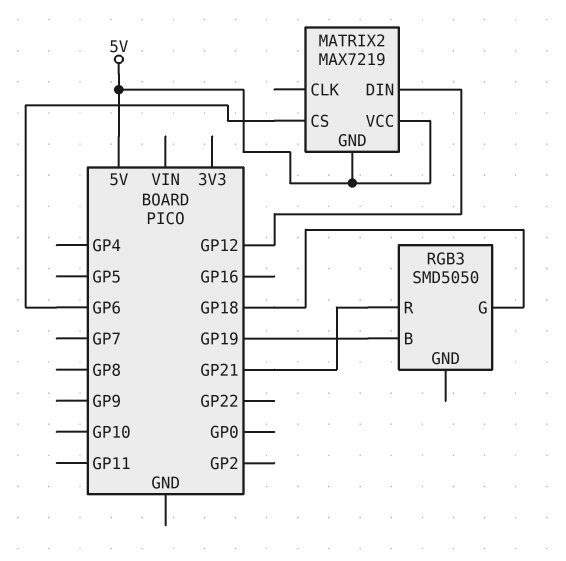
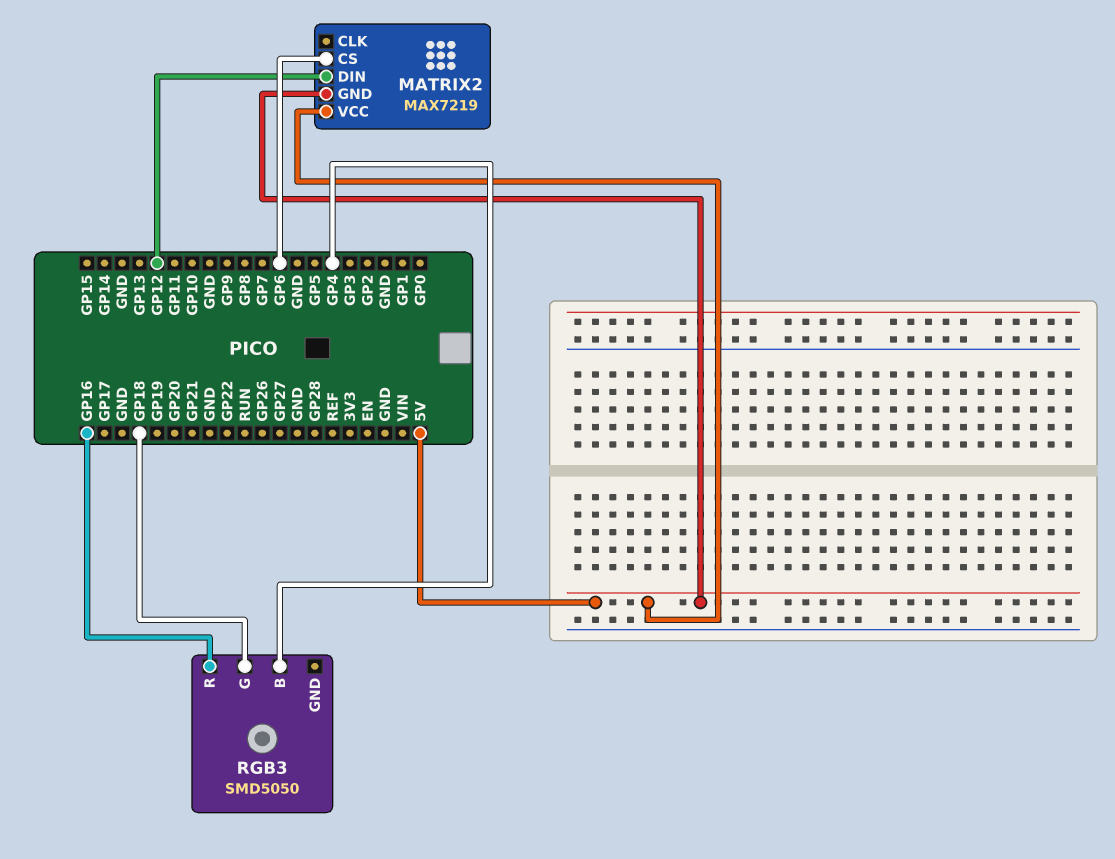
RGB3 pin B: GP19 -> GP4
RGB3 pin R: GP21 -> GP16

